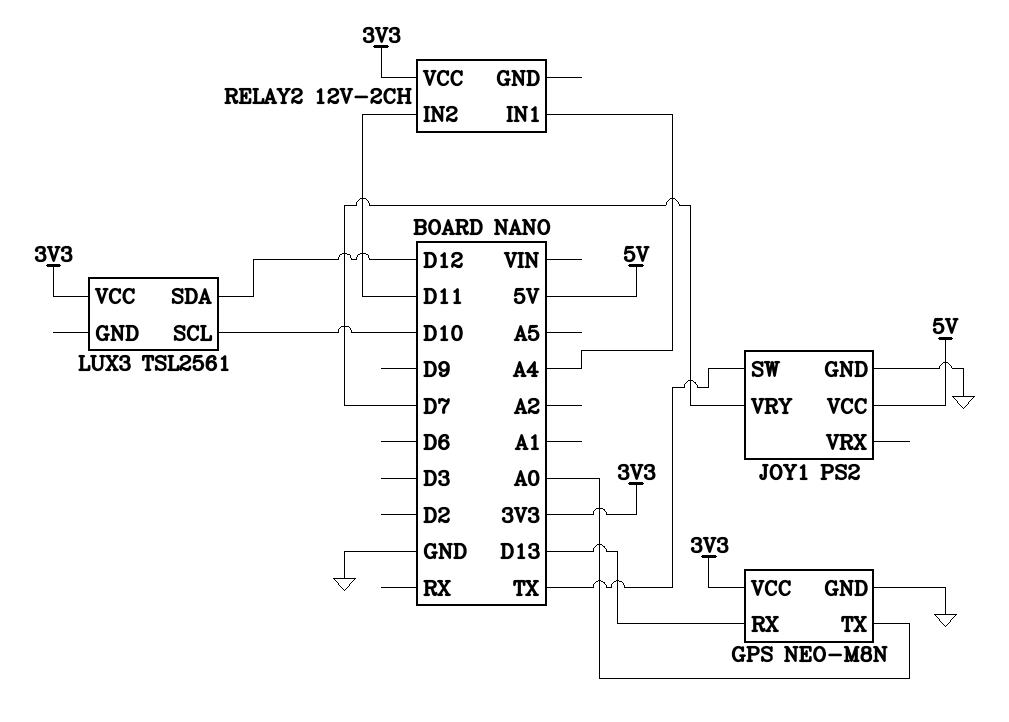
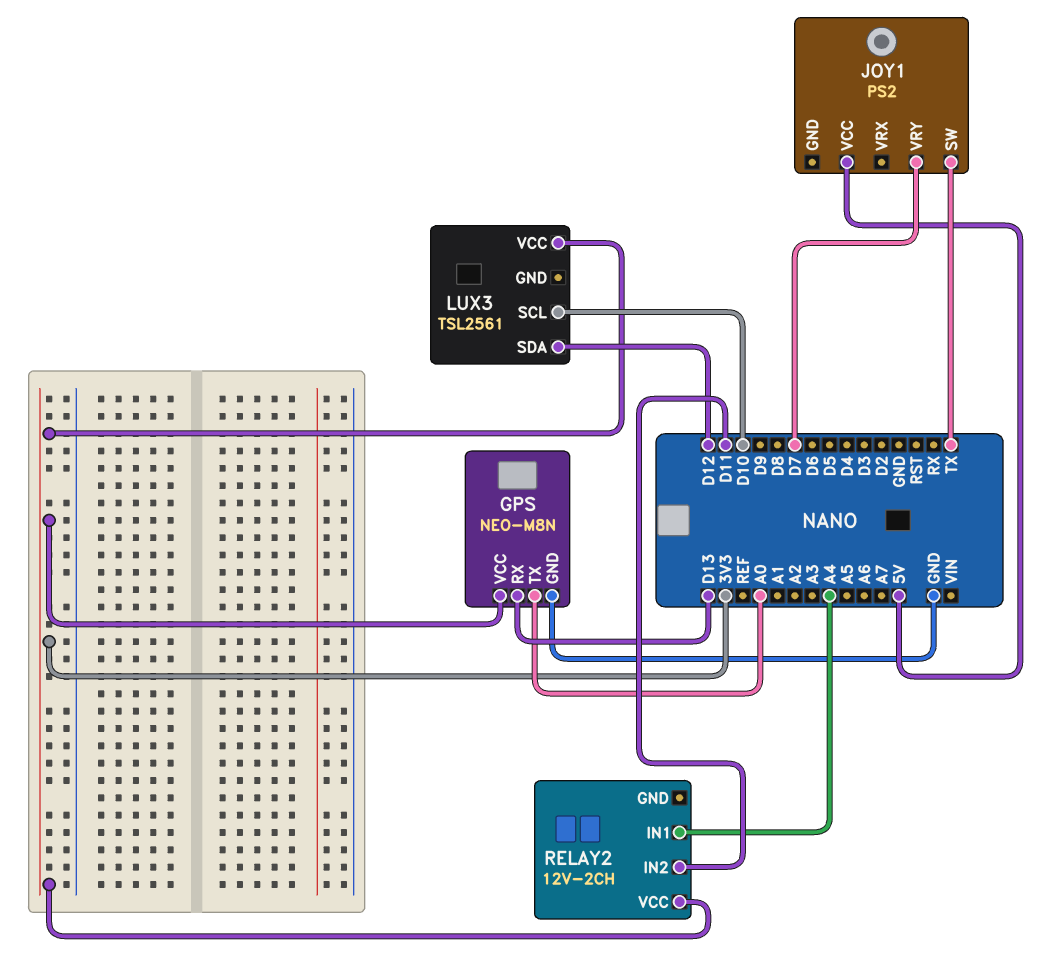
JOY1 pin GND: GND -> none

